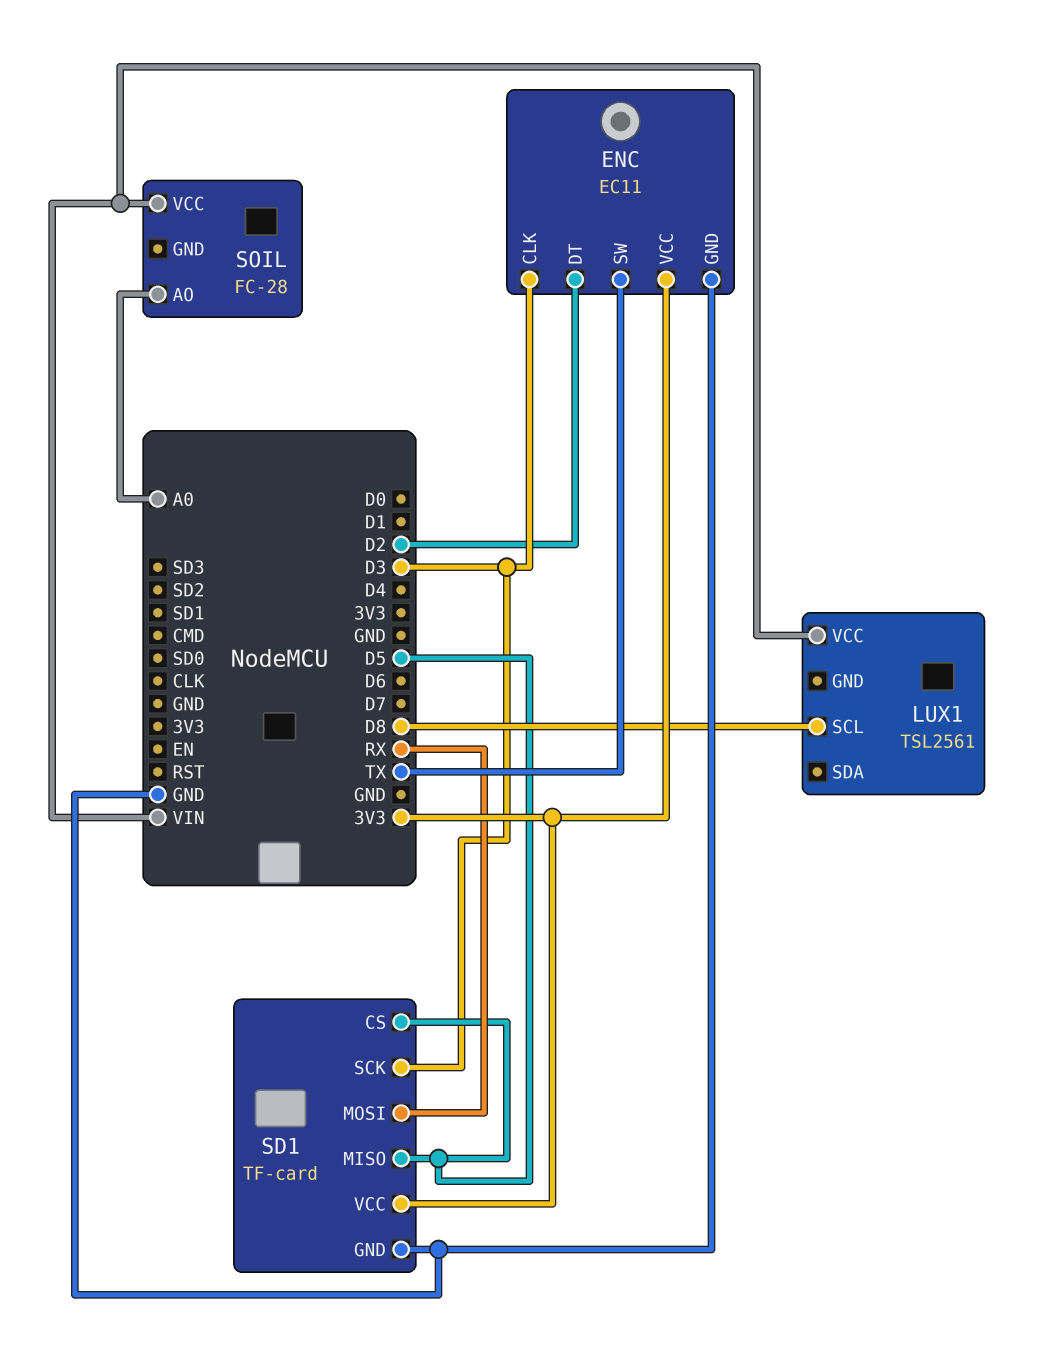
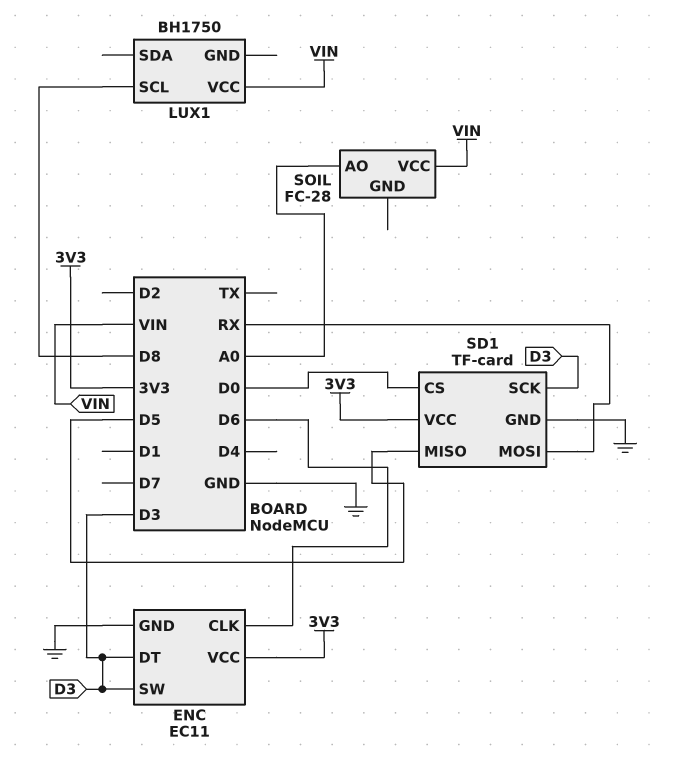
ENC pin CLK: D3 -> D6
ENC pin DT: D2 -> D3
ENC pin SW: TX -> D3
LUX1: TSL2561 -> BH1750
SD1 pin CS: D5 -> D0

